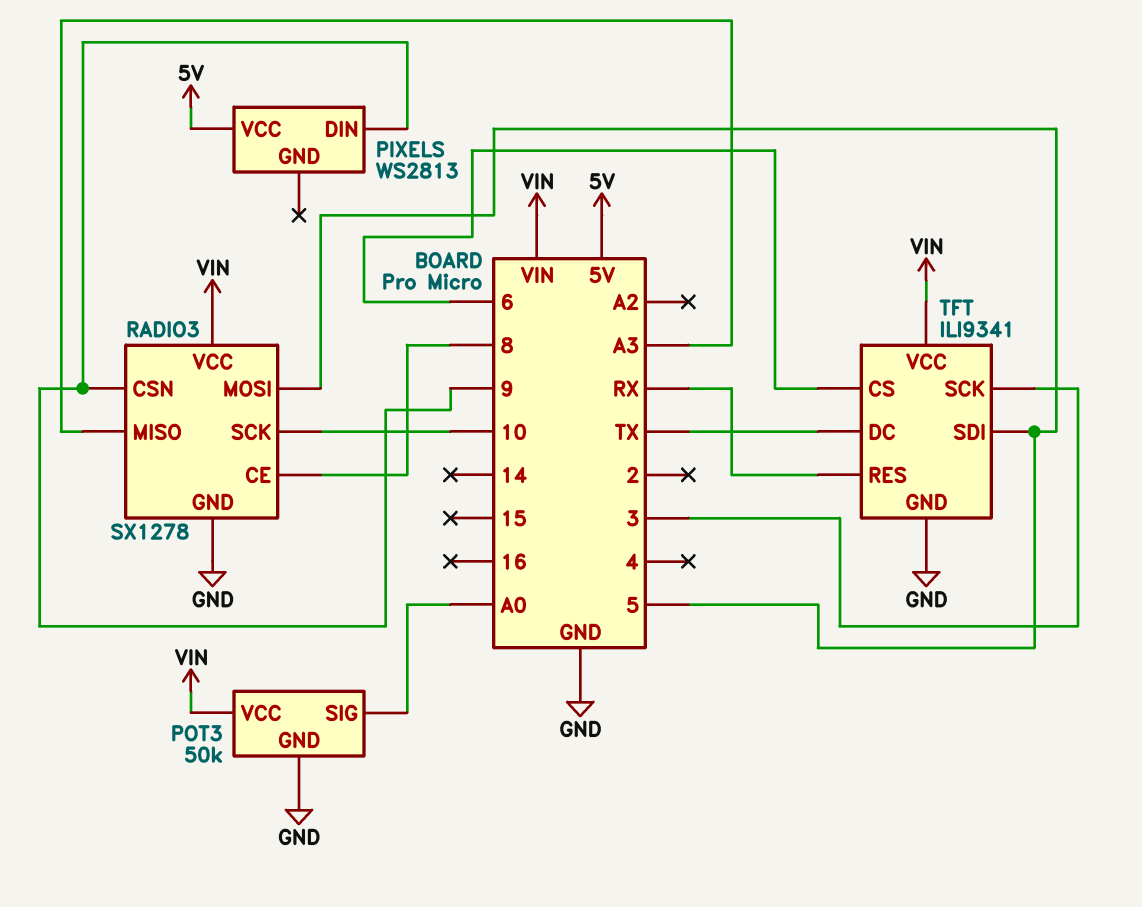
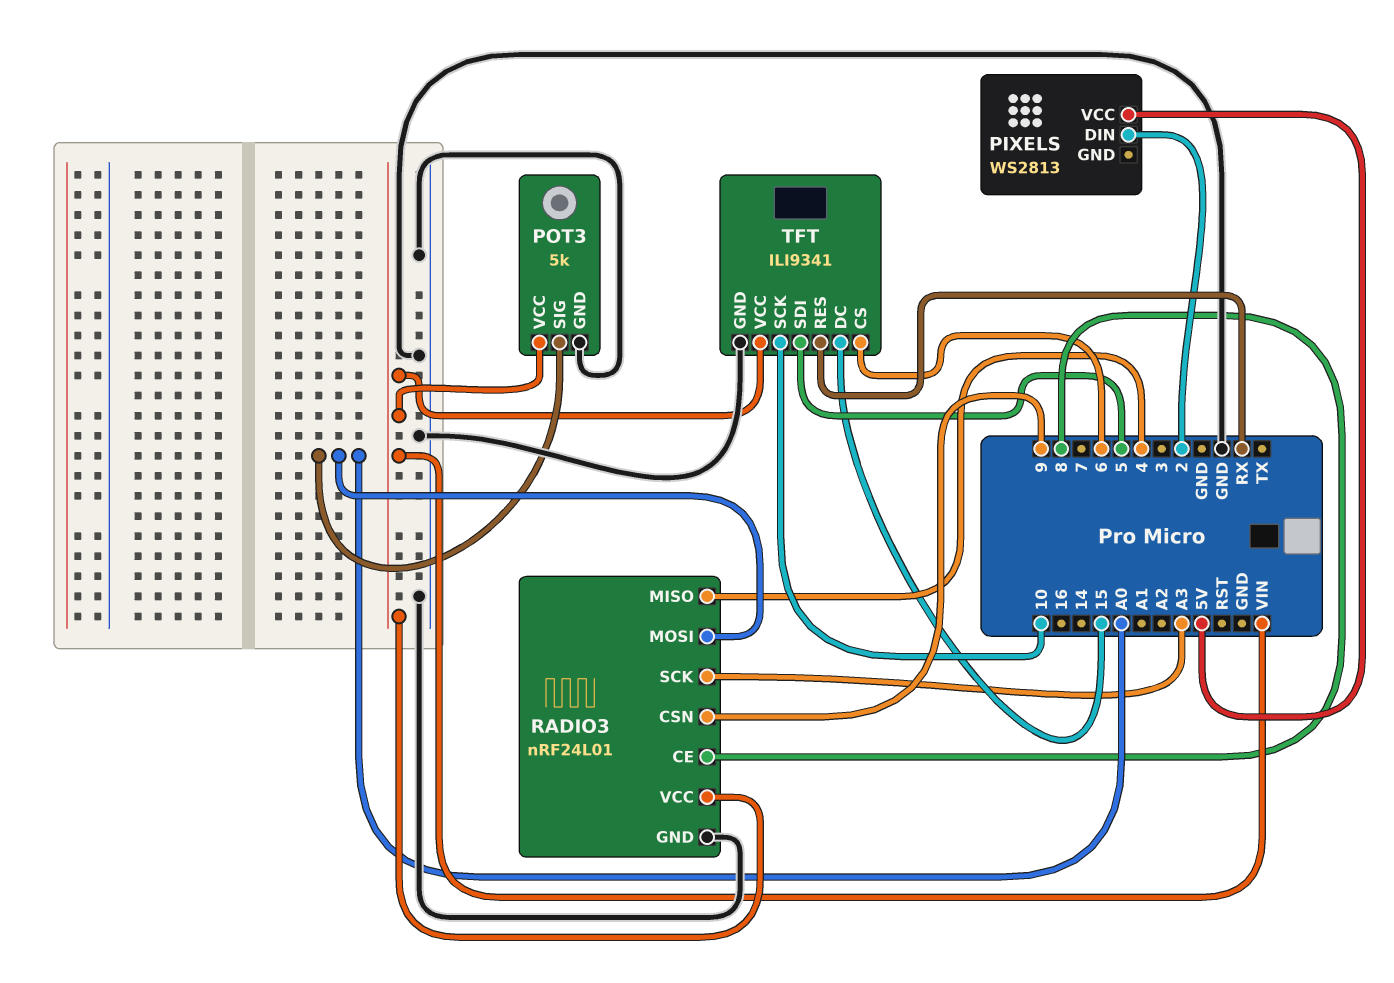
PIXELS pin DIN: 9 -> 2
POT3: 50k -> 5k
RADIO3: SX1278 -> nRF24L01
RADIO3 pin MISO: A3 -> 4
RADIO3 pin MOSI: 5 -> A0
RADIO3 pin SCK: 10 -> A3
TFT pin DC: TX -> 15
TFT pin SCK: 3 -> 10

